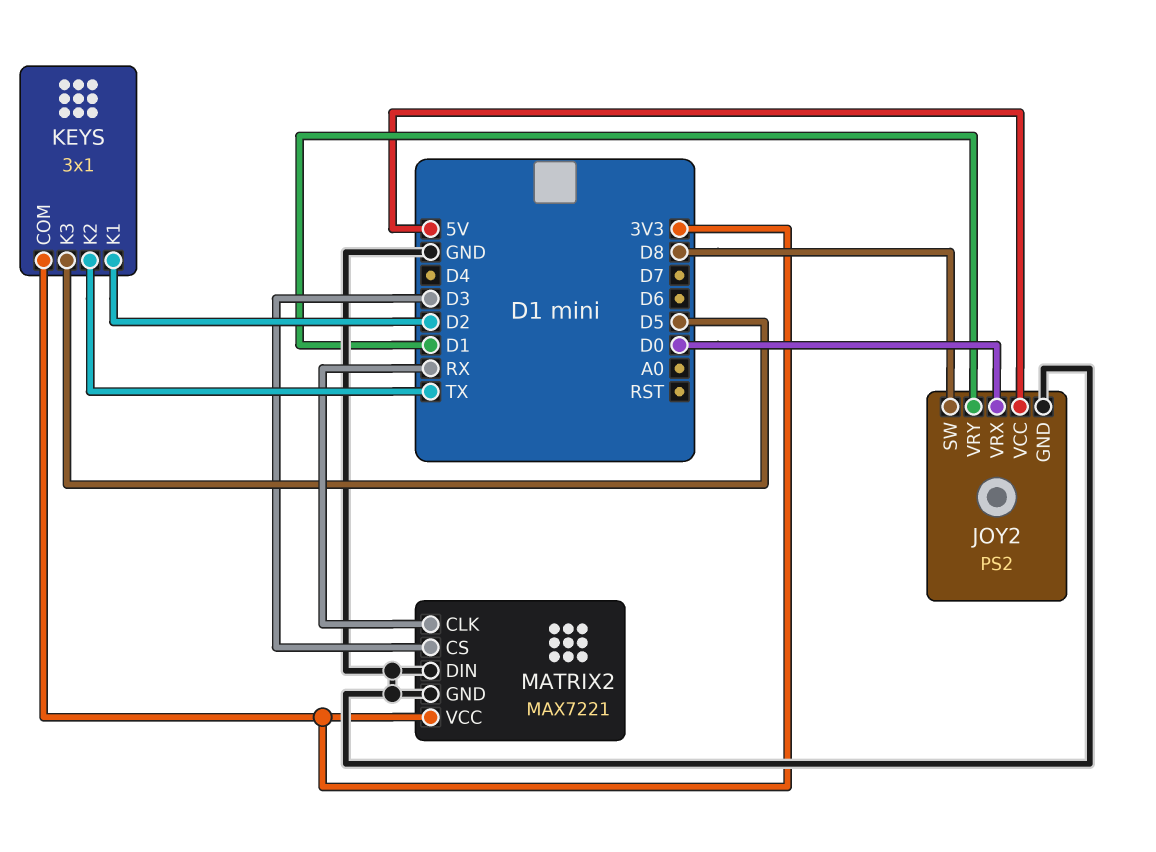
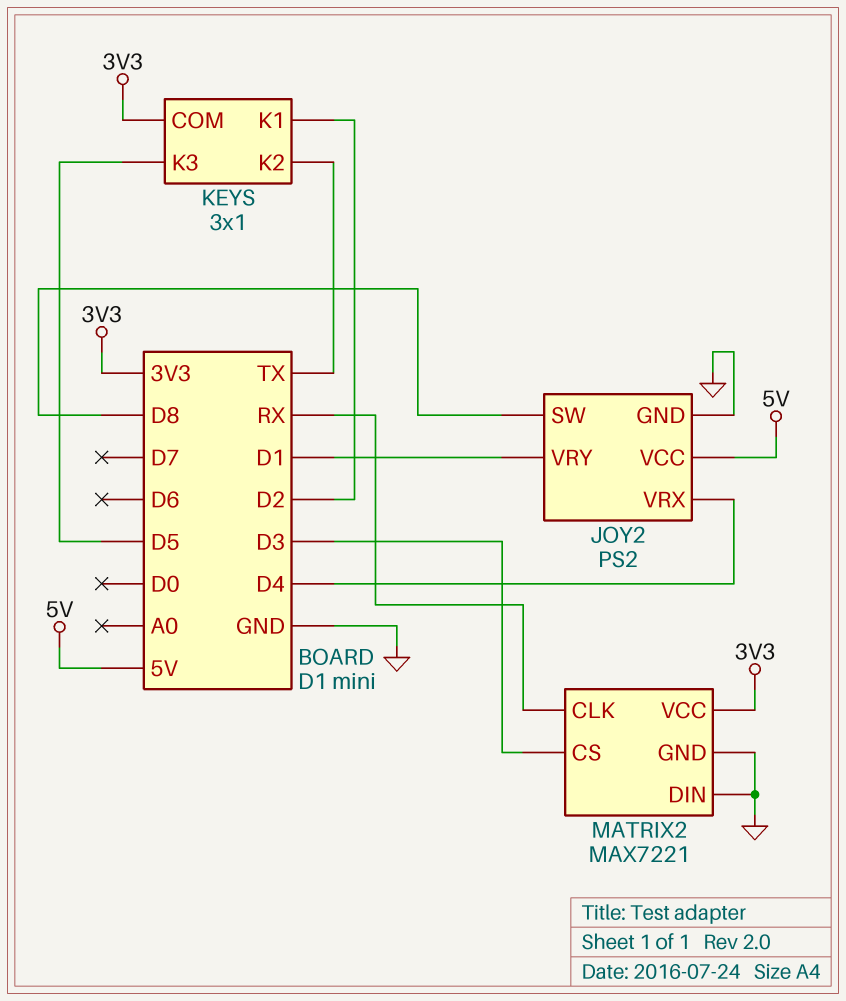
JOY2 pin VRX: D0 -> D4

